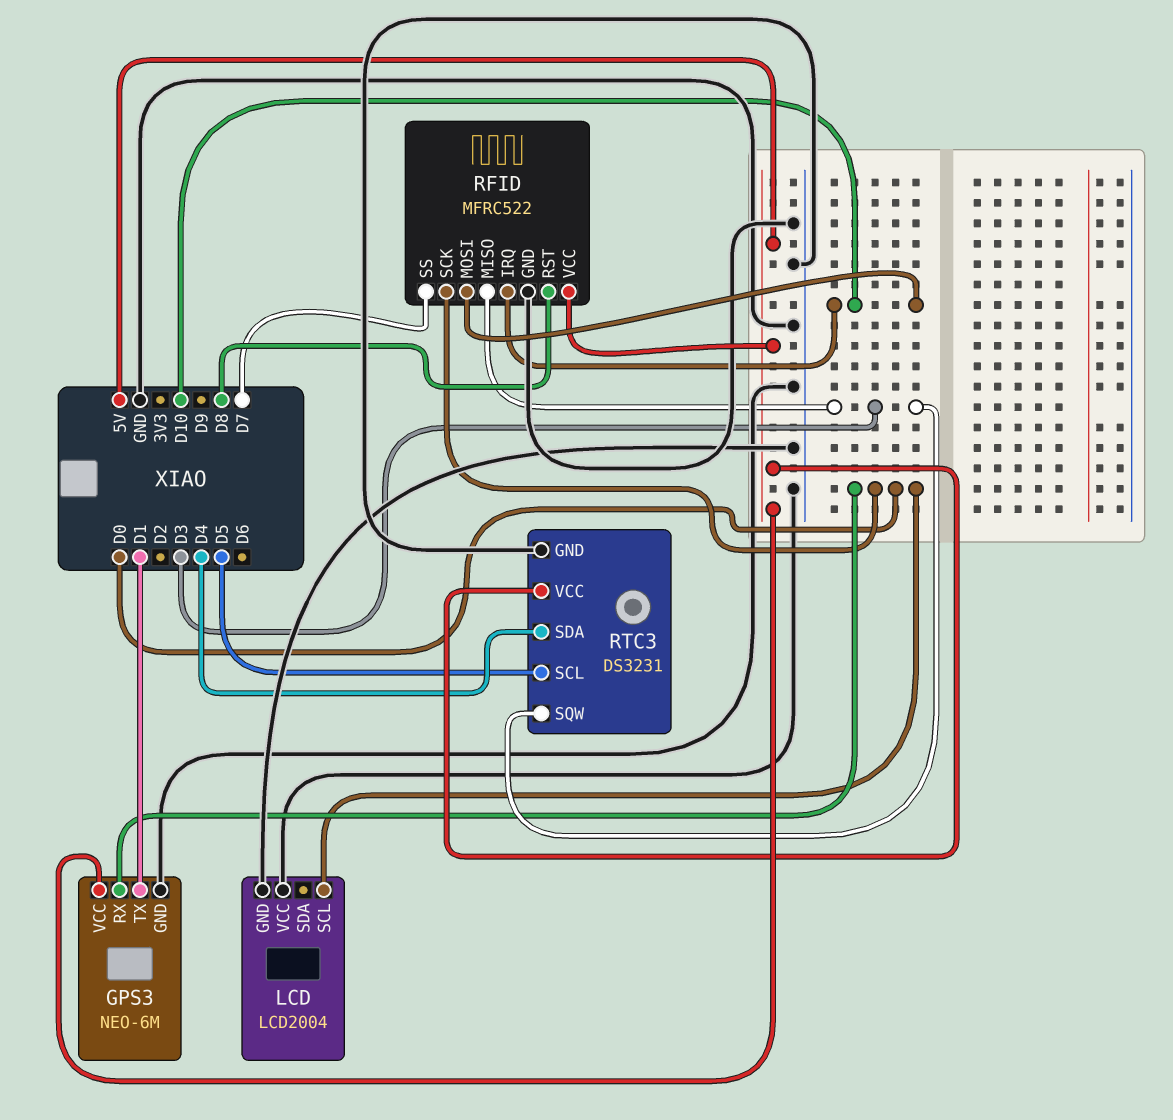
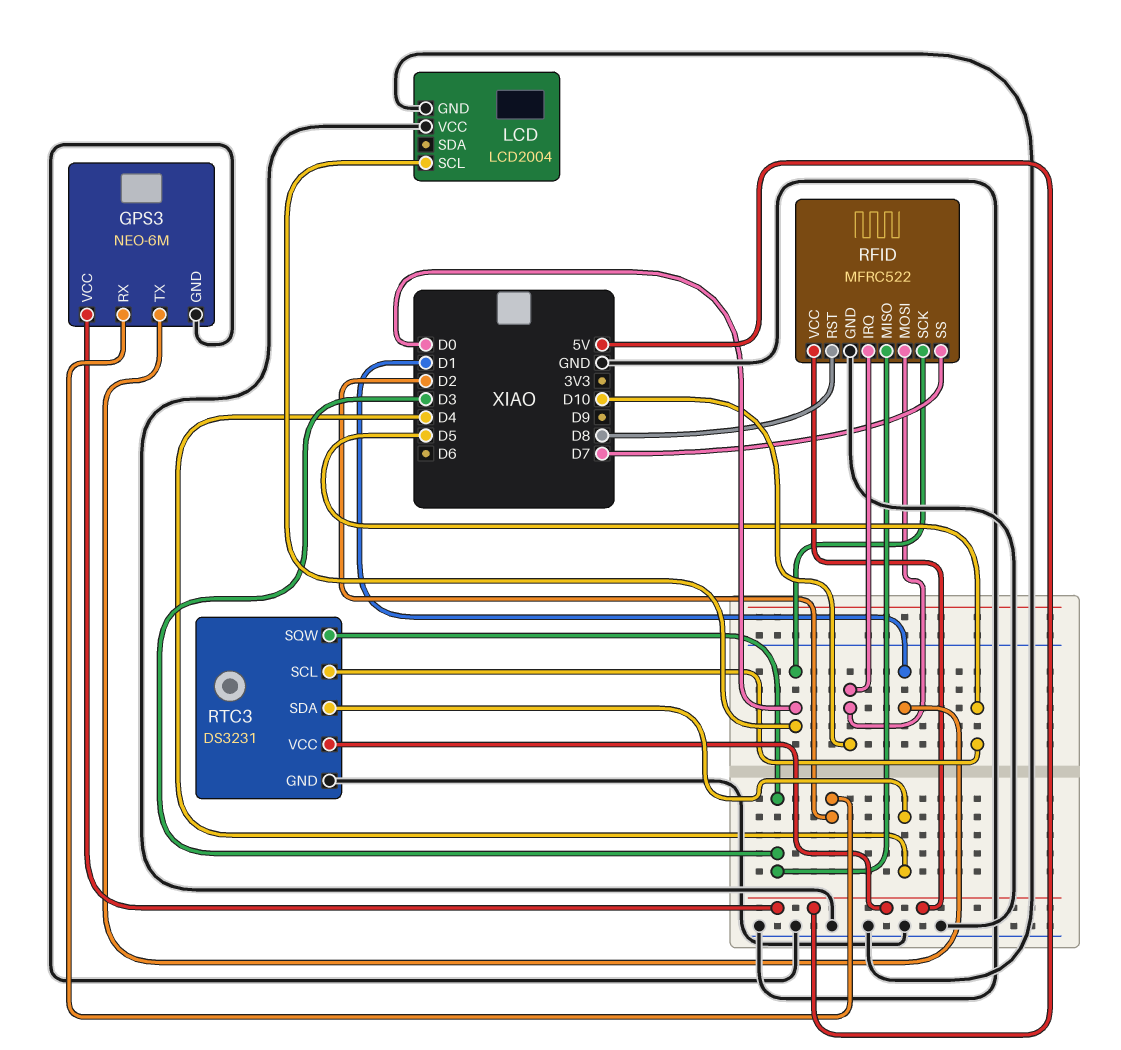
GPS3 pin RX: D0 -> D2

